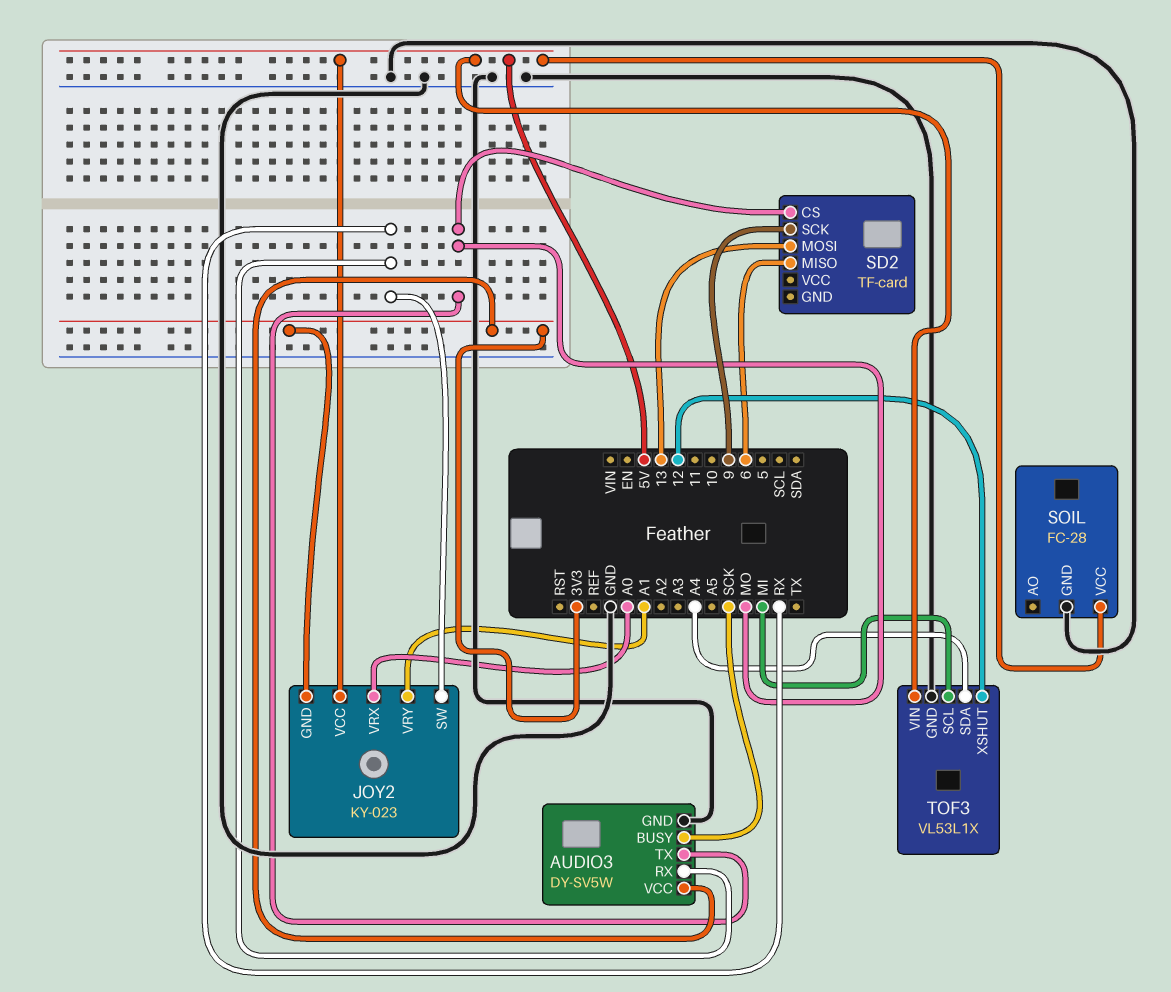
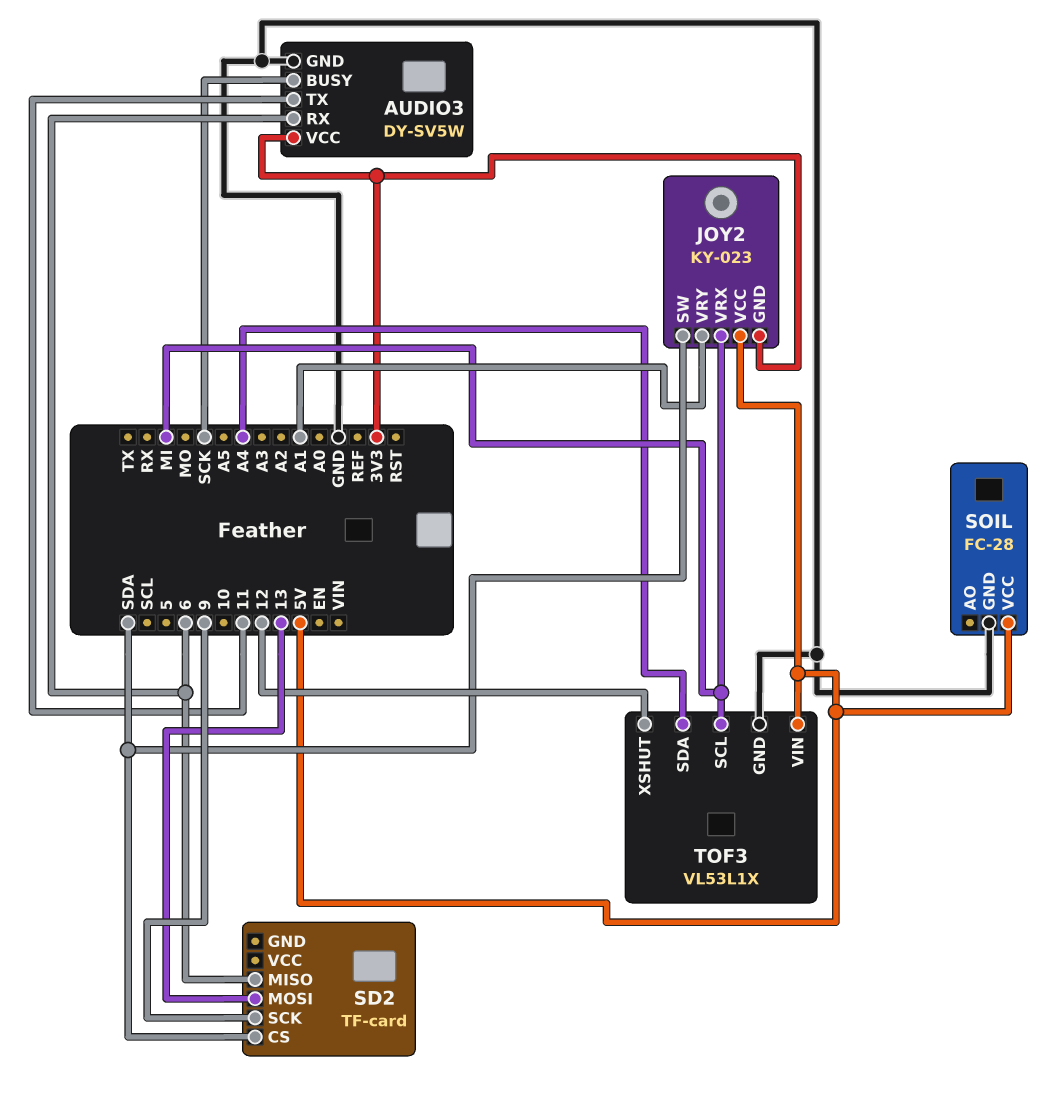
AUDIO3 pin RX: RX -> 6
AUDIO3 pin TX: MO -> 11
JOY2 pin SW: RX -> SDA
JOY2 pin VRX: A0 -> MI
SD2 pin CS: MO -> SDA

